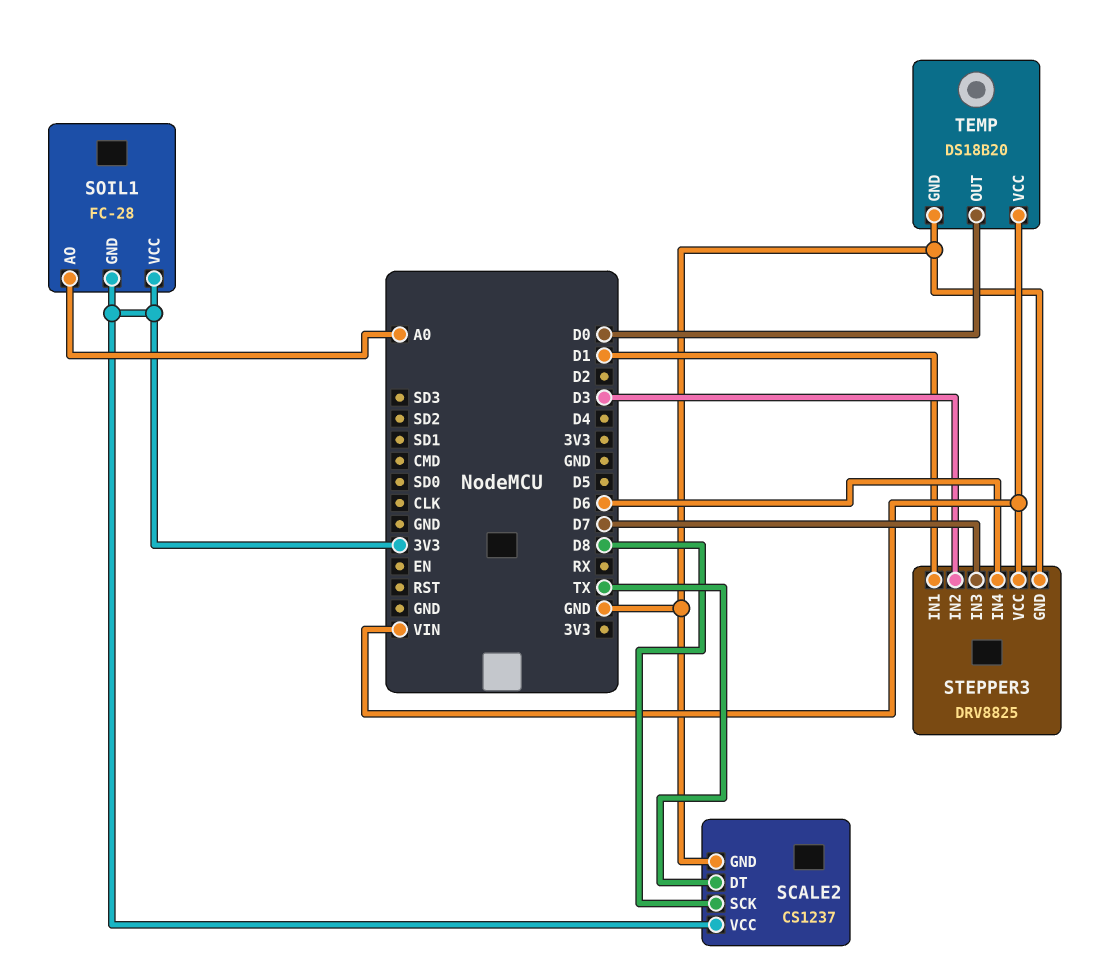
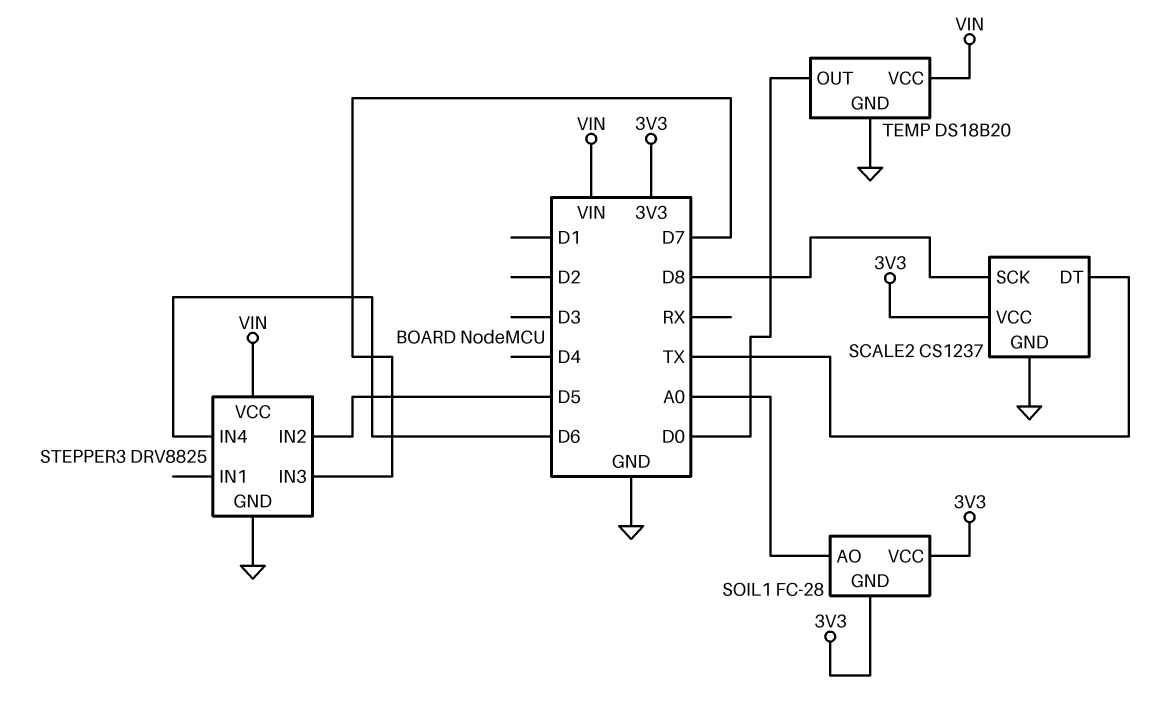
STEPPER3 pin IN1: D1 -> none
STEPPER3 pin IN2: D3 -> D5

